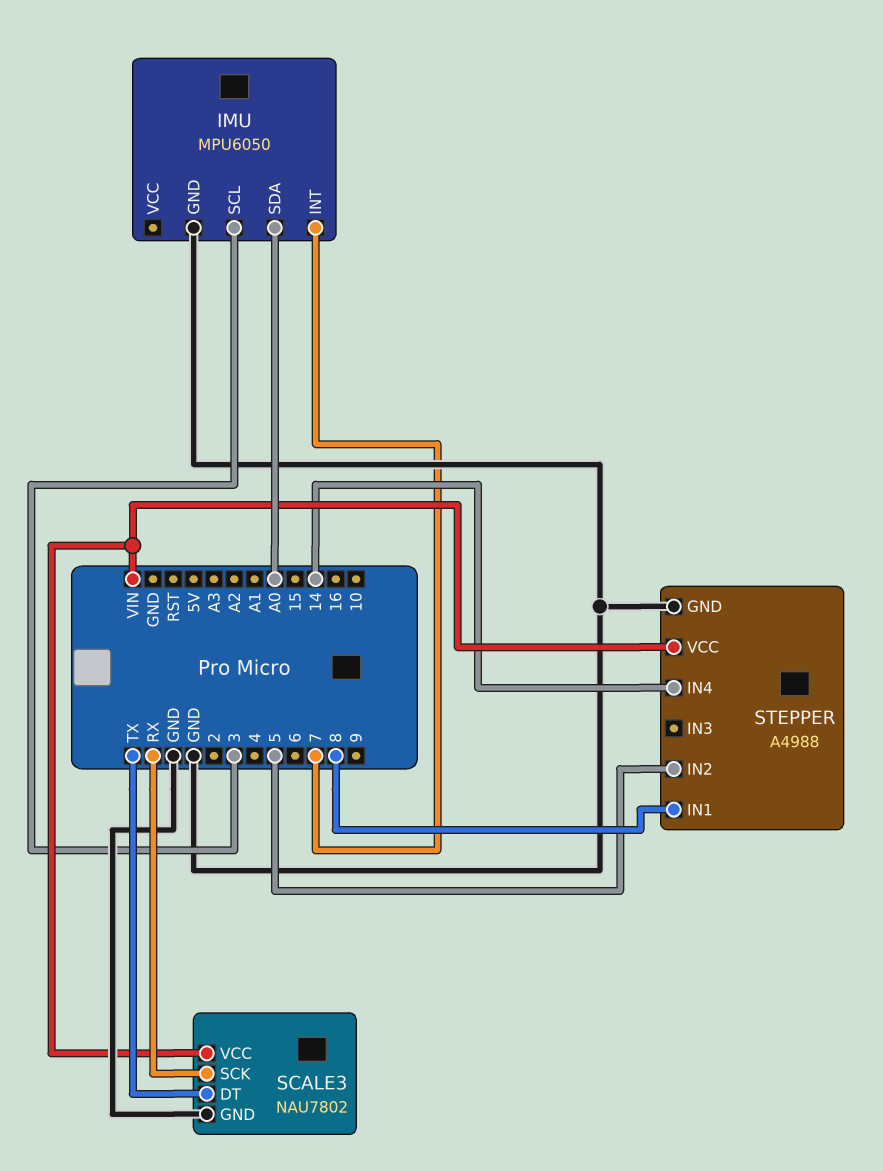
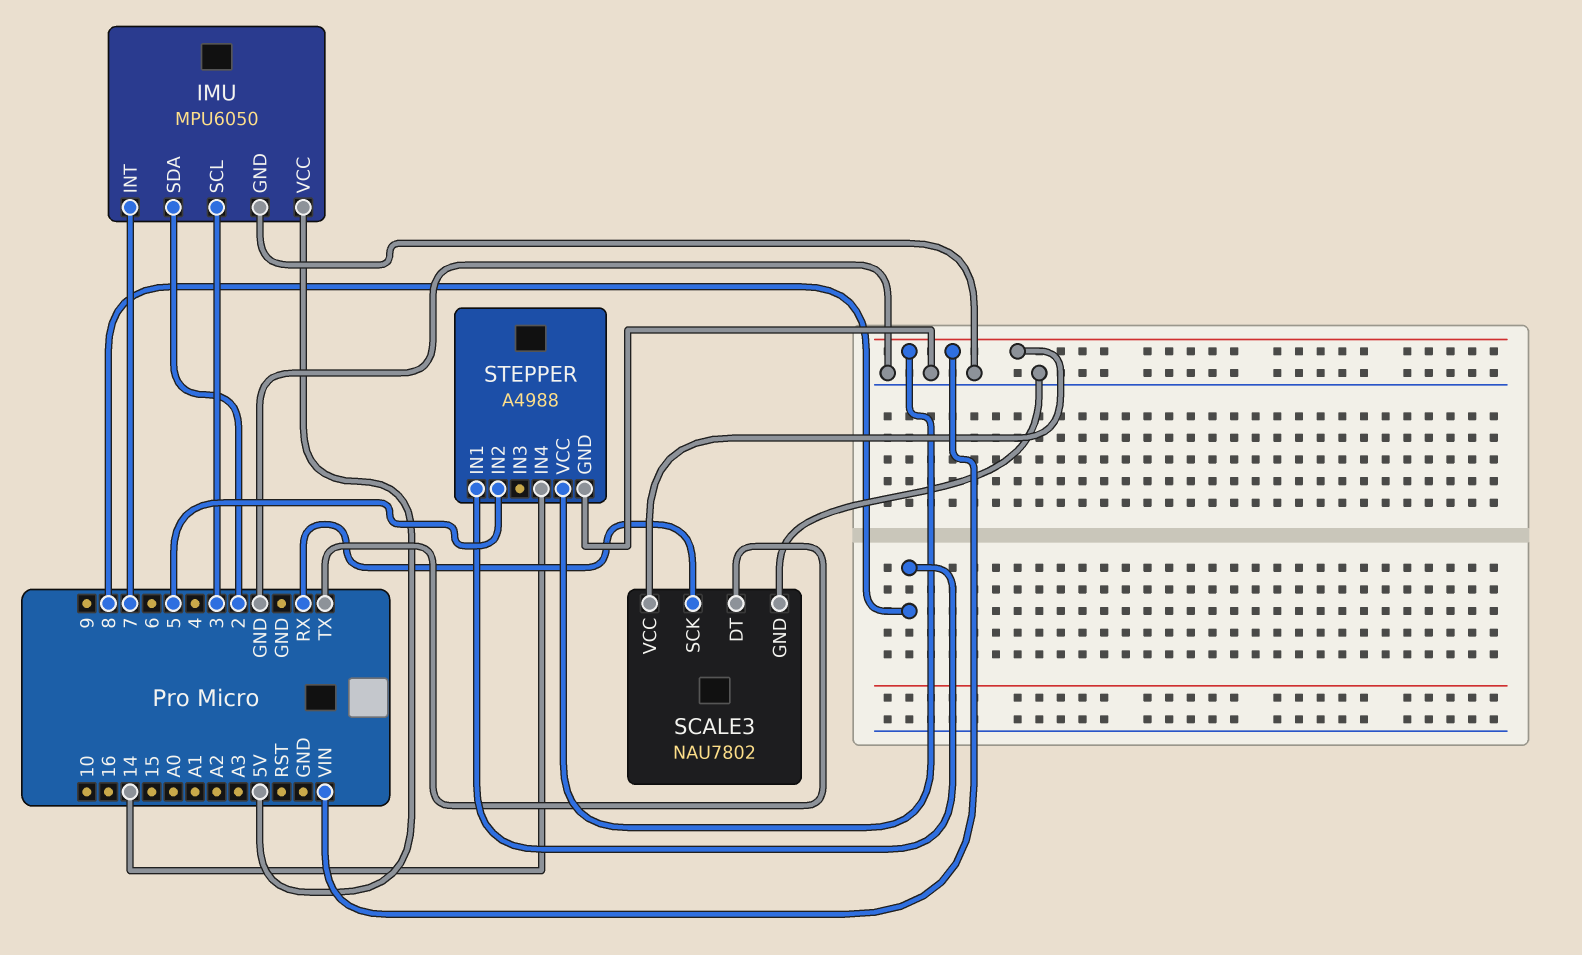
IMU pin SDA: A0 -> 2
IMU pin VCC: none -> 5V

